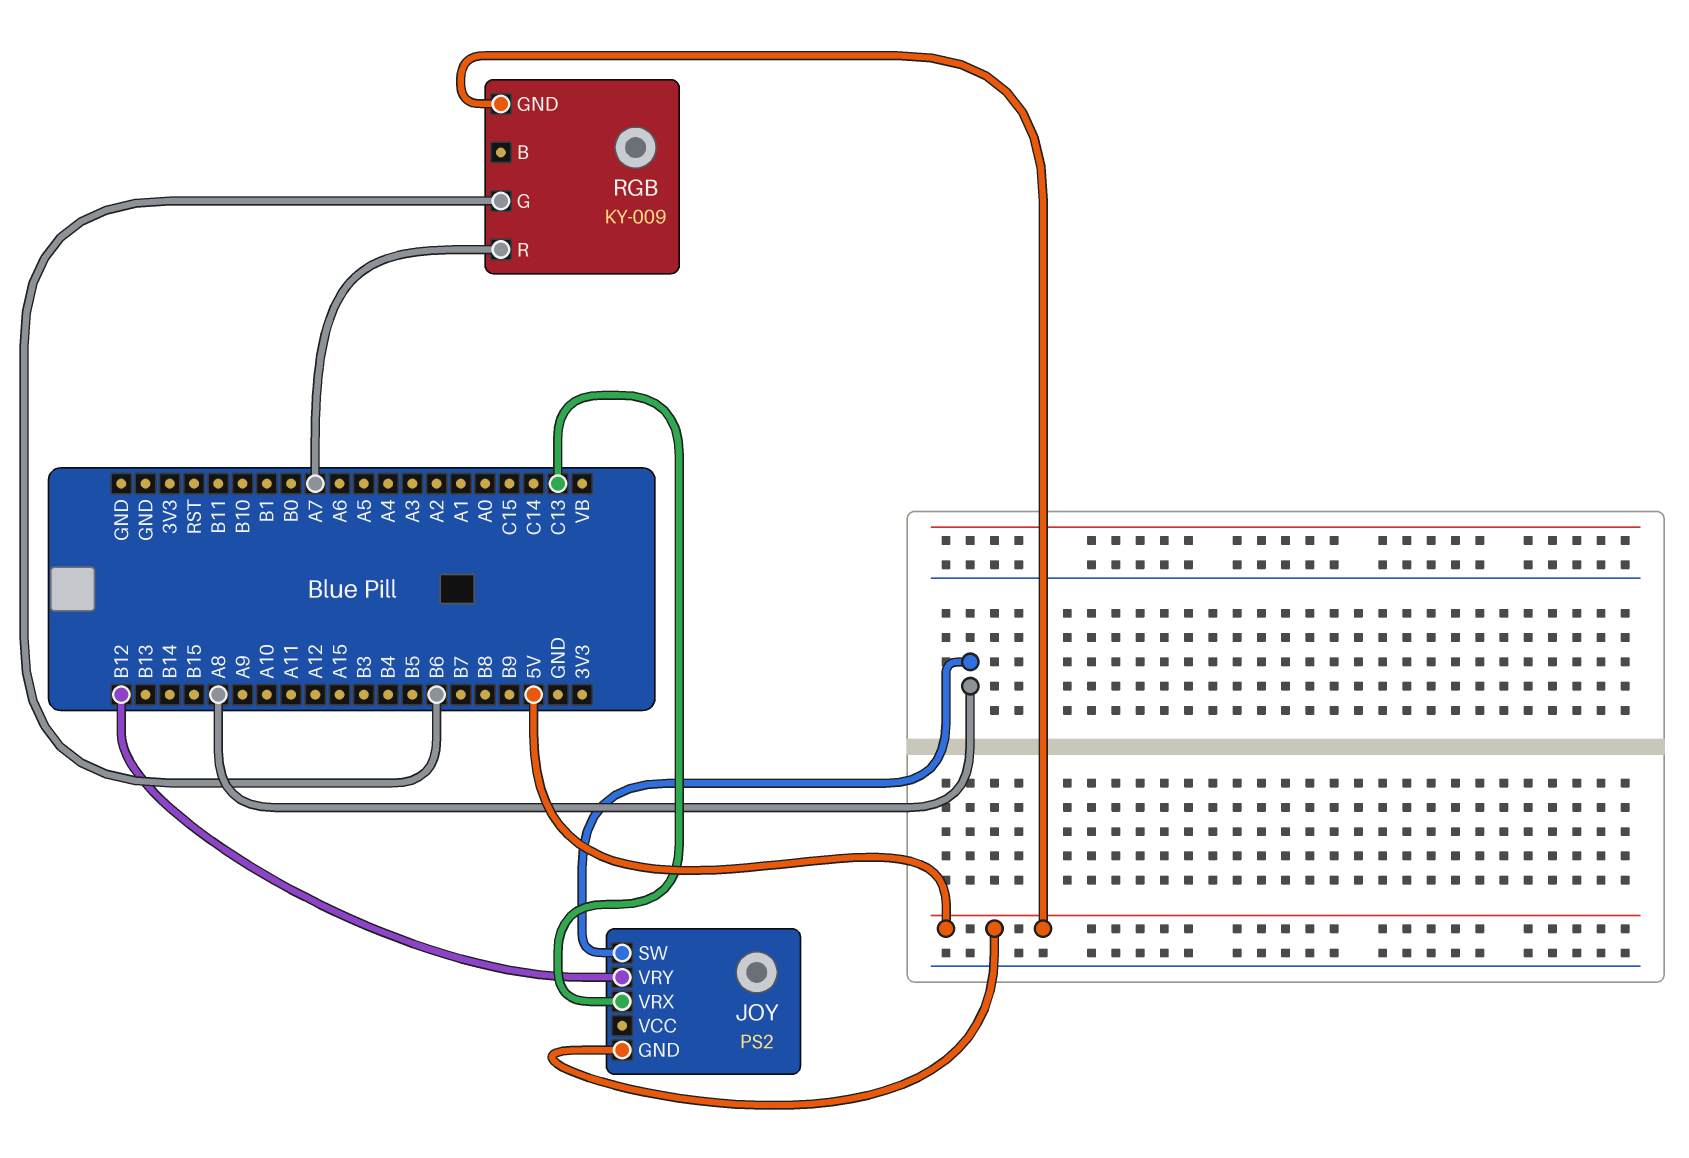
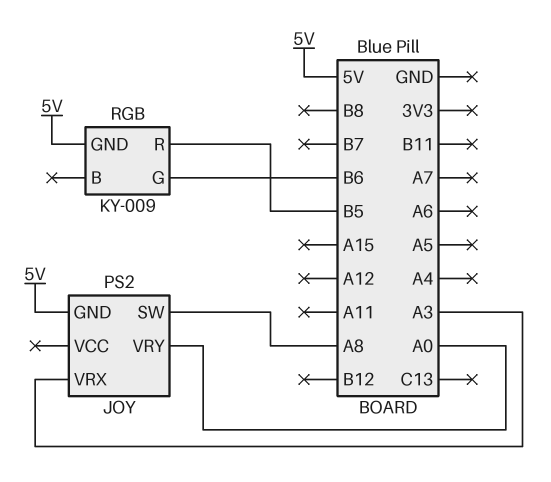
JOY pin VRX: C13 -> A3
JOY pin VRY: B12 -> A0
RGB pin R: A7 -> B5

